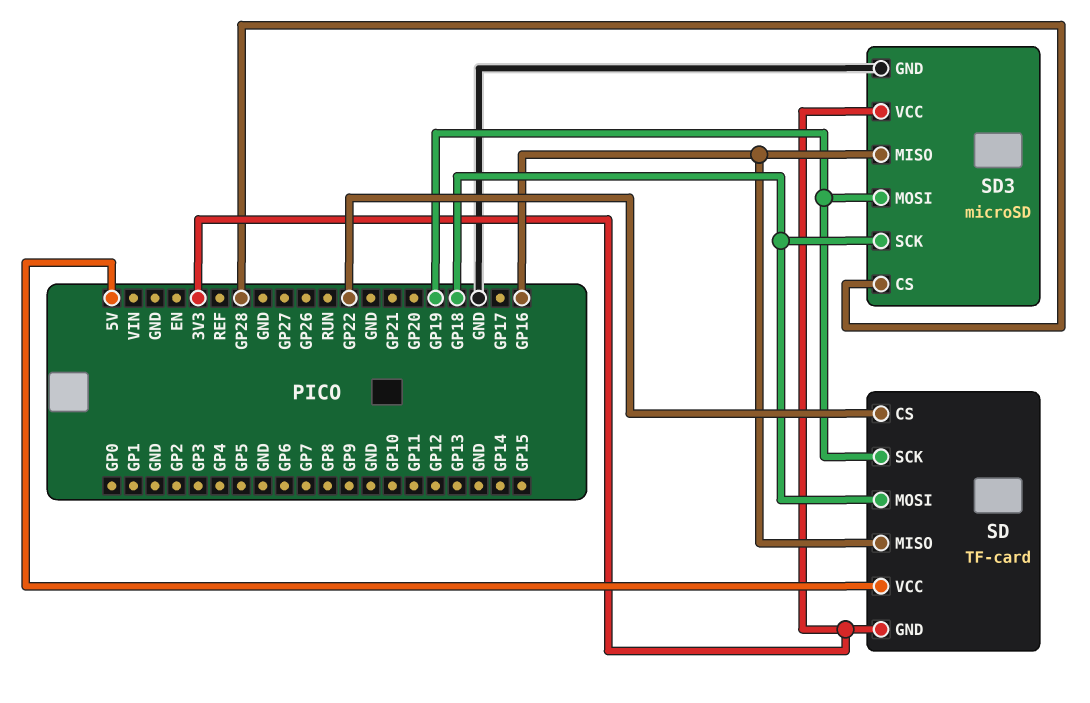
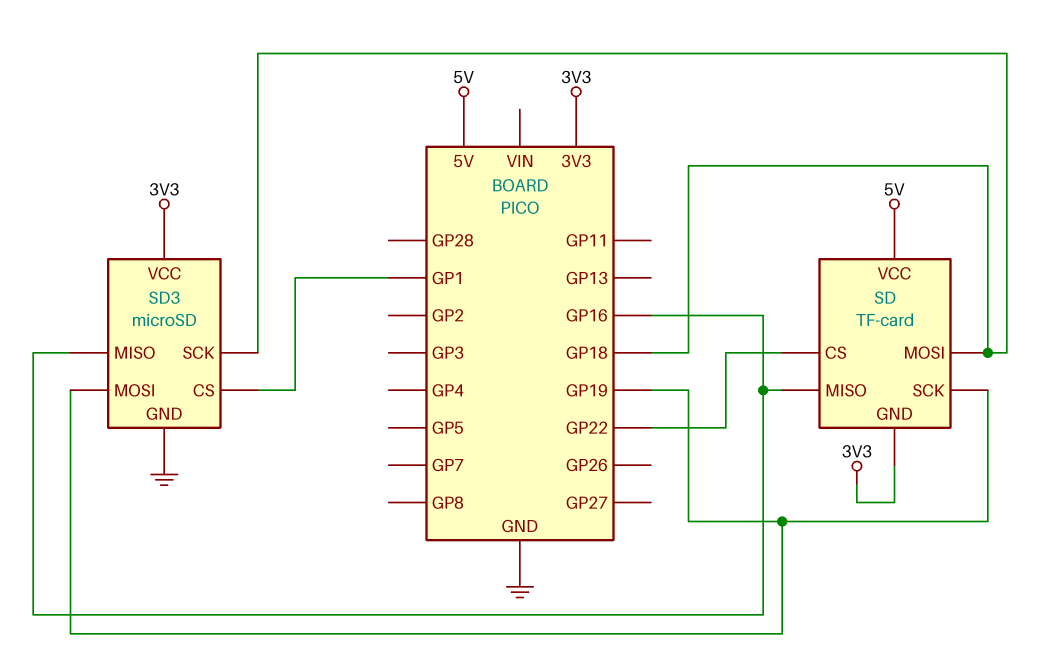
SD3 pin CS: GP28 -> GP1

